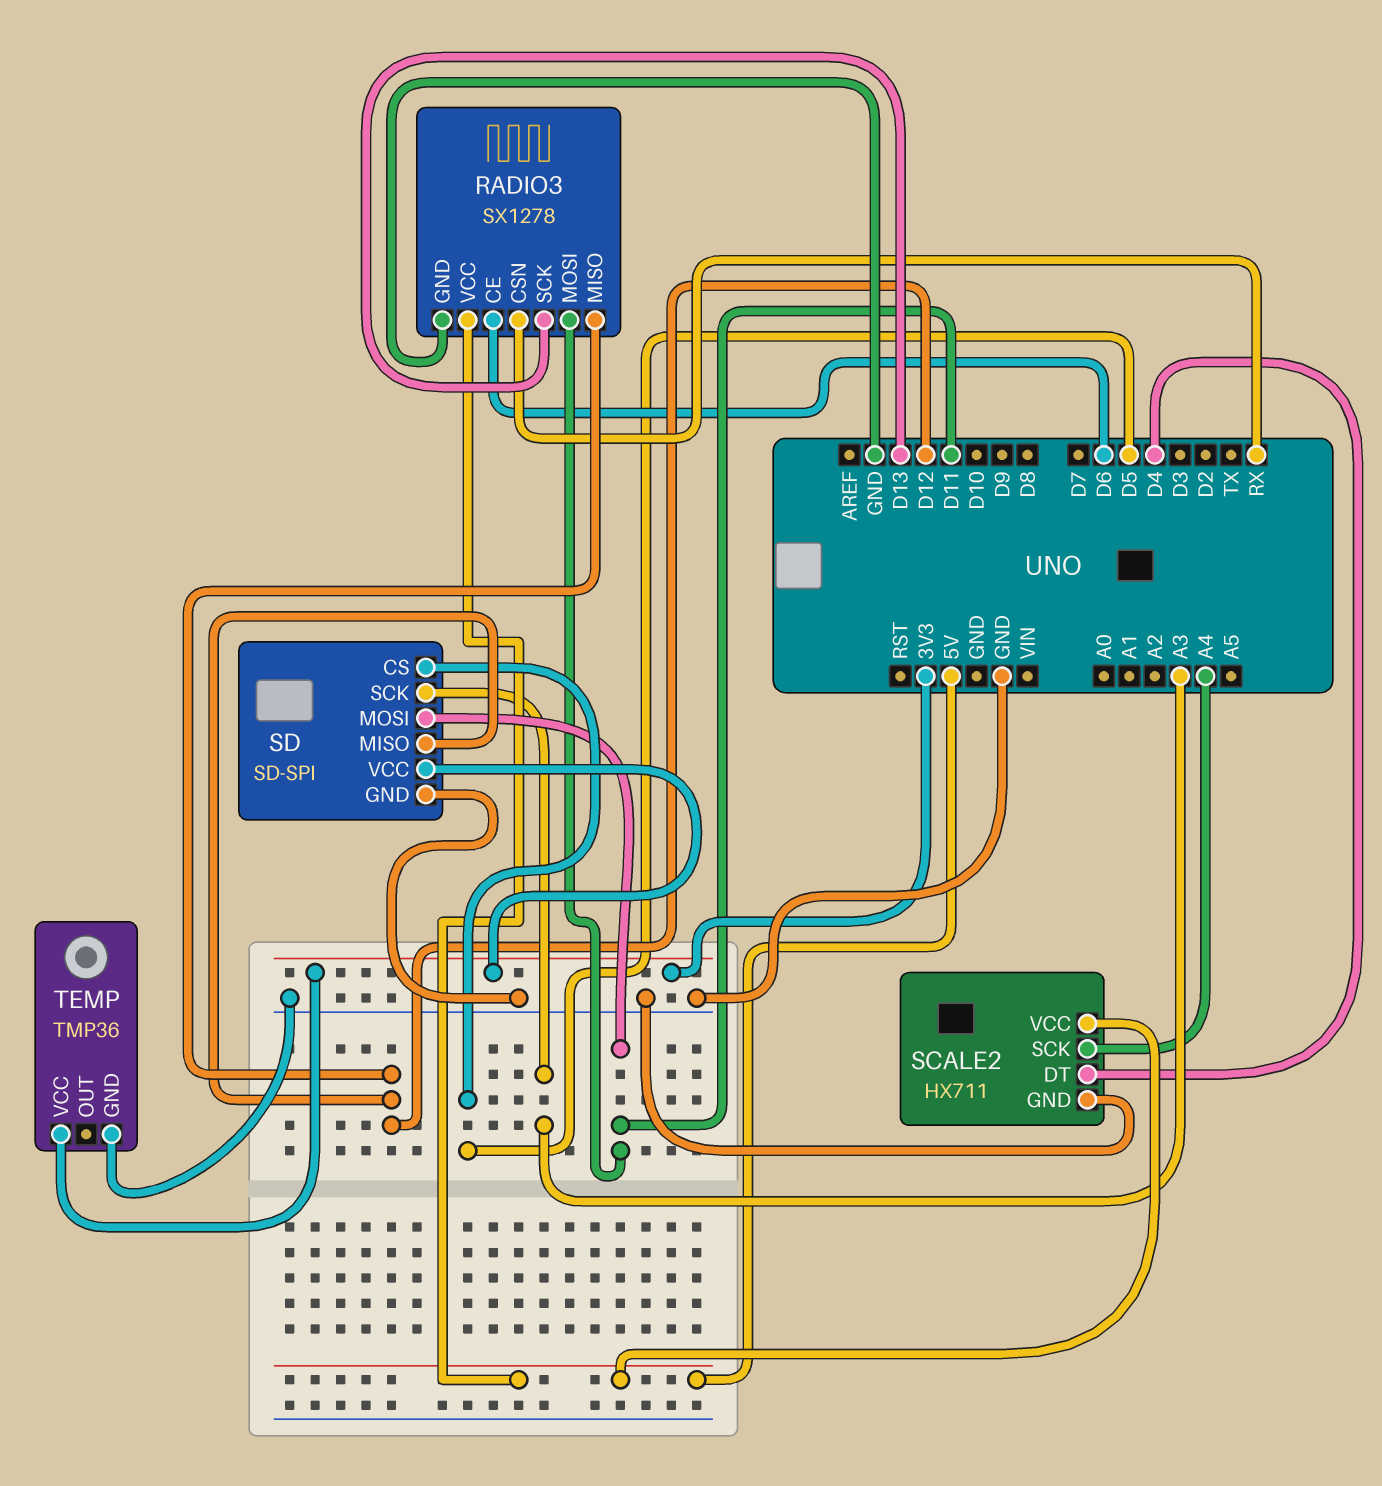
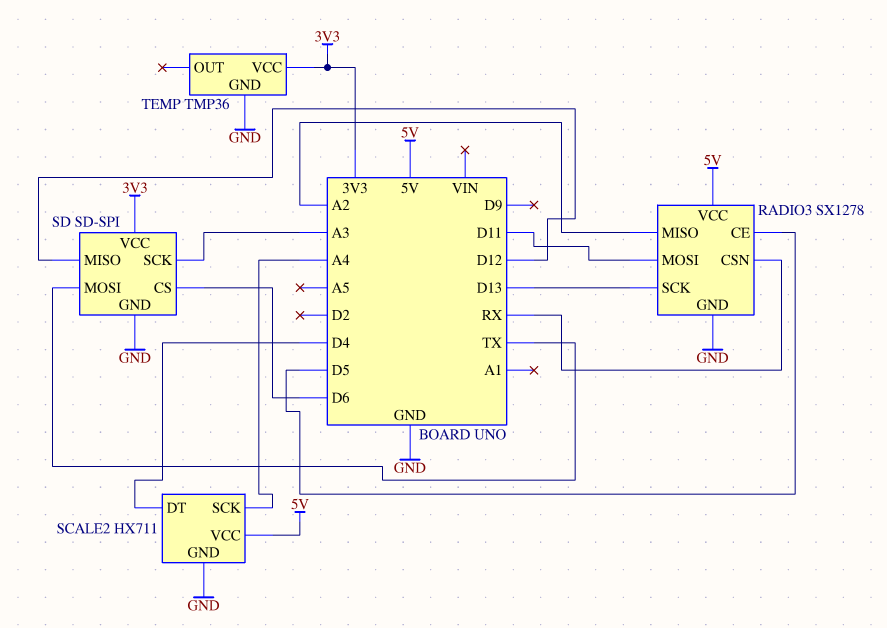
RADIO3 pin CE: D6 -> D5
RADIO3 pin MISO: D12 -> A2
SD pin CS: D5 -> D6
SD pin MOSI: D11 -> TX

